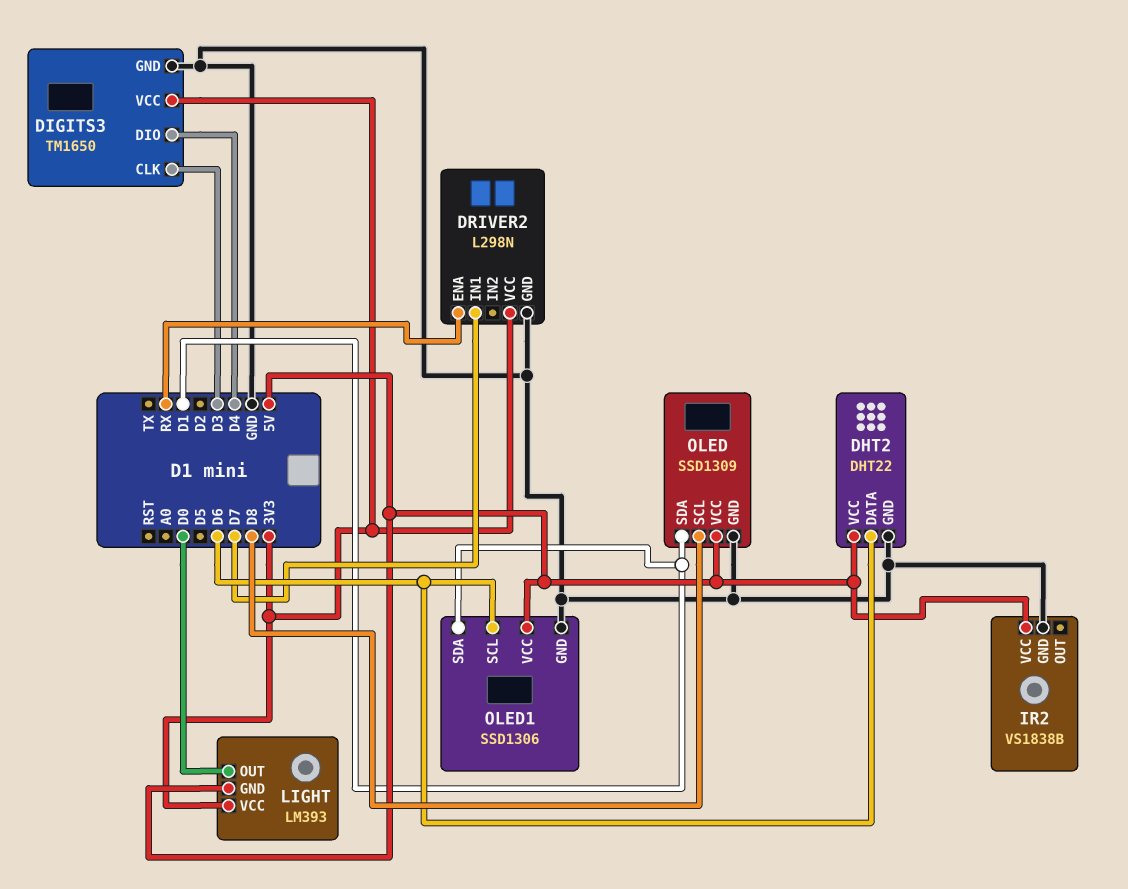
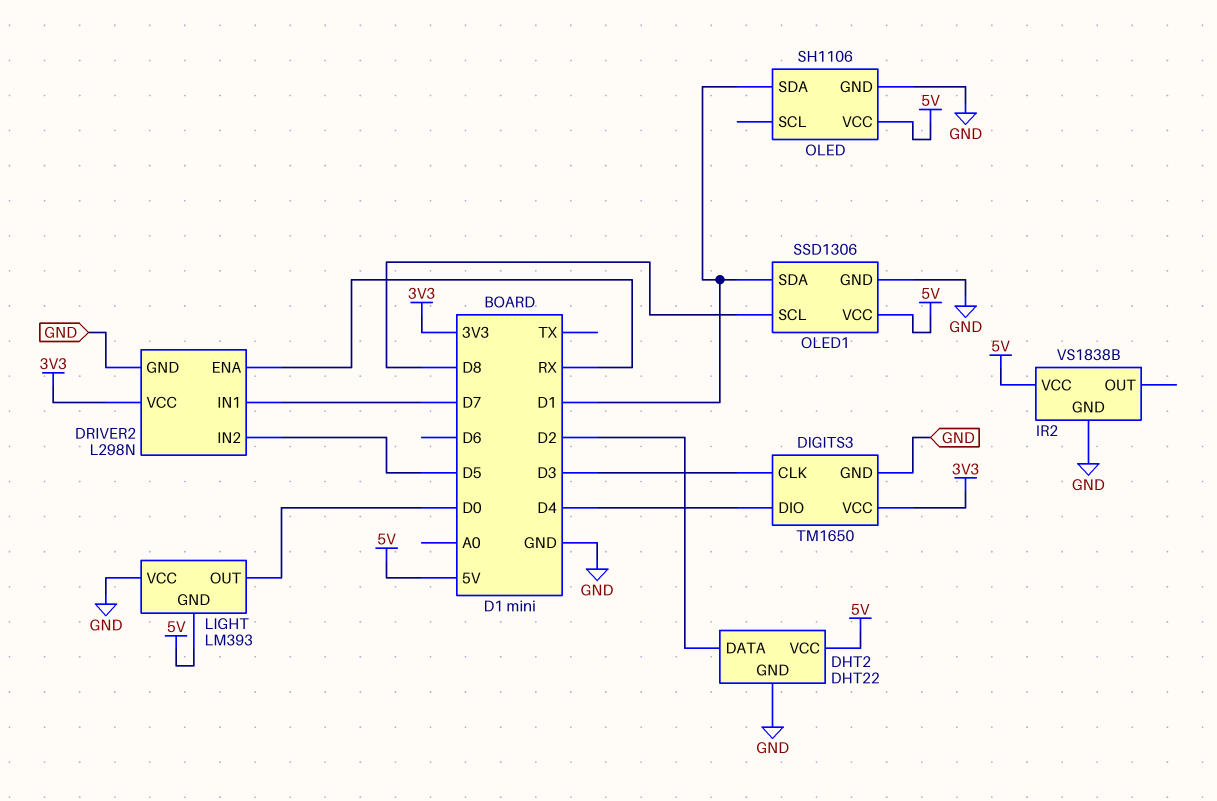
DHT2 pin DATA: D6 -> D2
DRIVER2 pin IN2: none -> D5
LIGHT pin VCC: 3V3 -> GND
OLED: SSD1309 -> SH1106
OLED pin SCL: D8 -> none
OLED1 pin SCL: D6 -> D8

